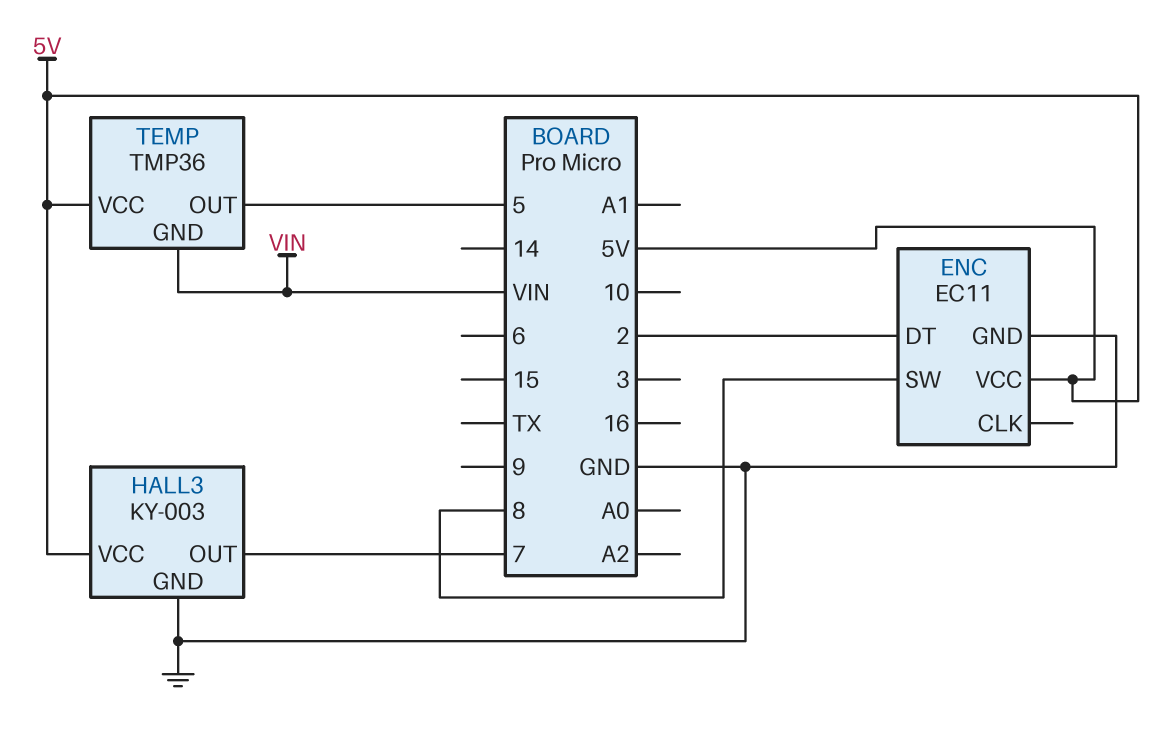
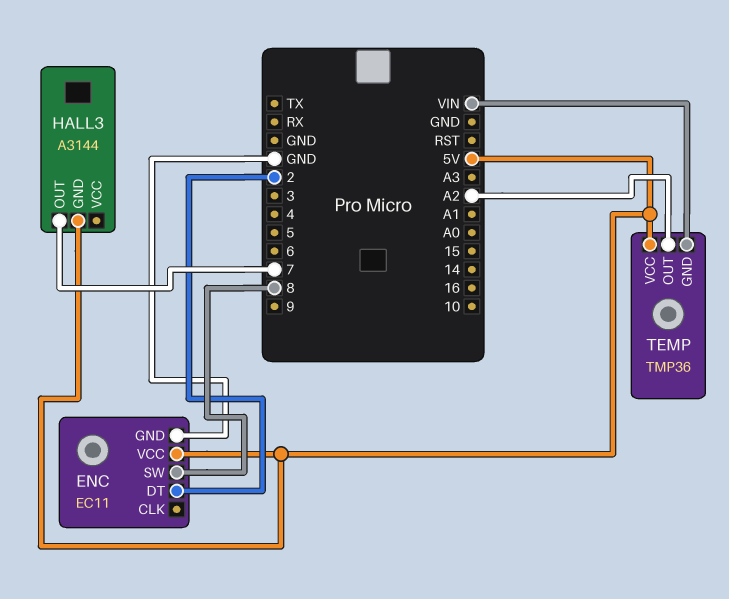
HALL3: KY-003 -> A3144
HALL3 pin GND: GND -> 5V
HALL3 pin VCC: 5V -> none
TEMP pin OUT: 5 -> A2

